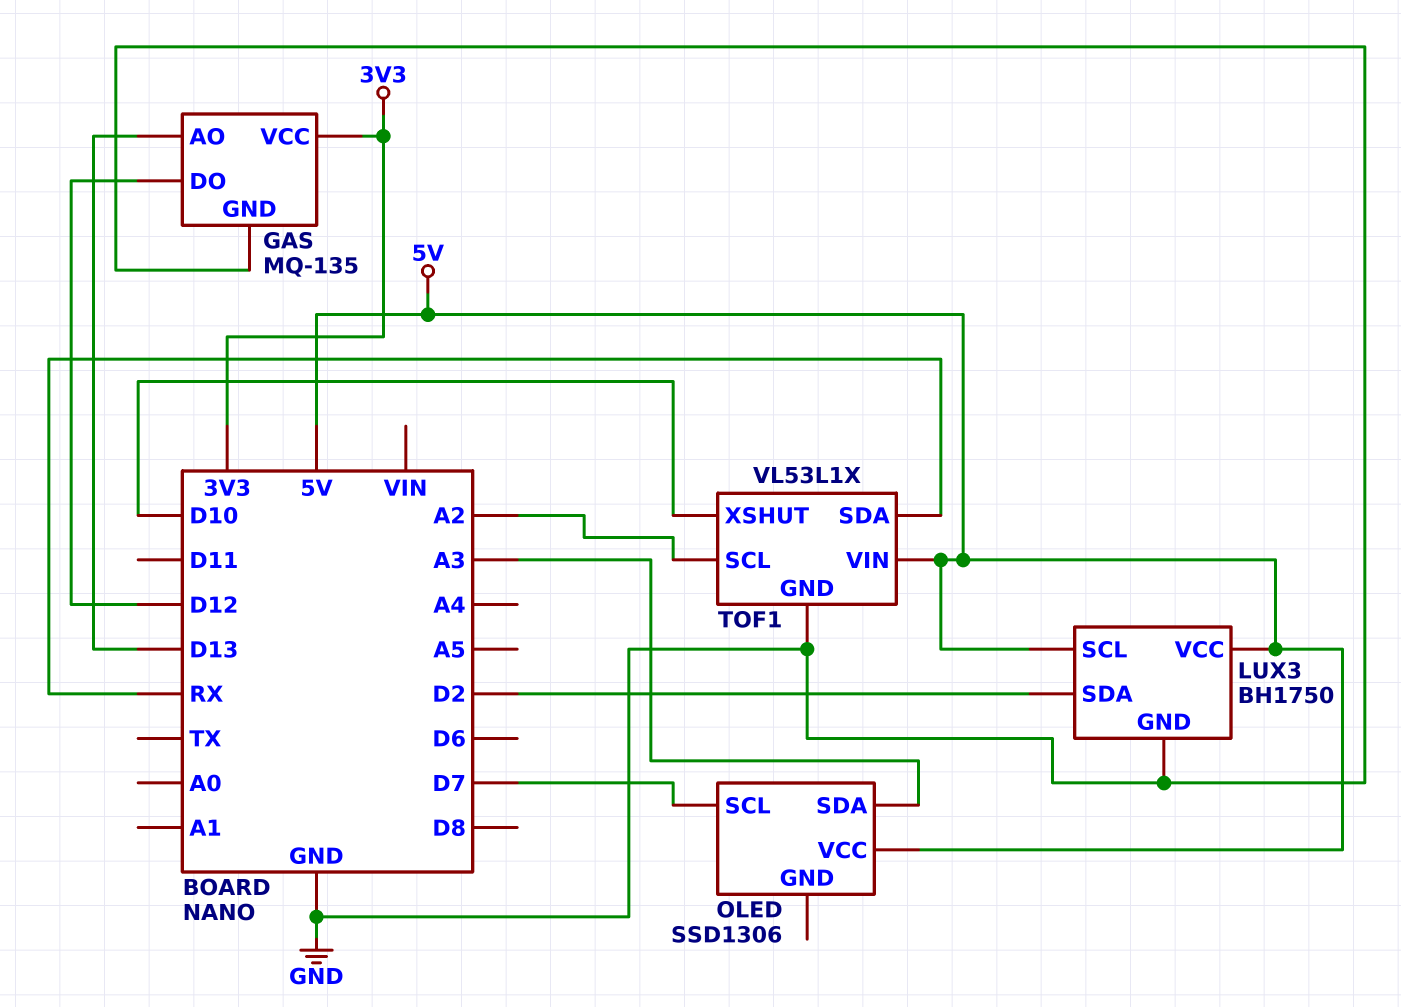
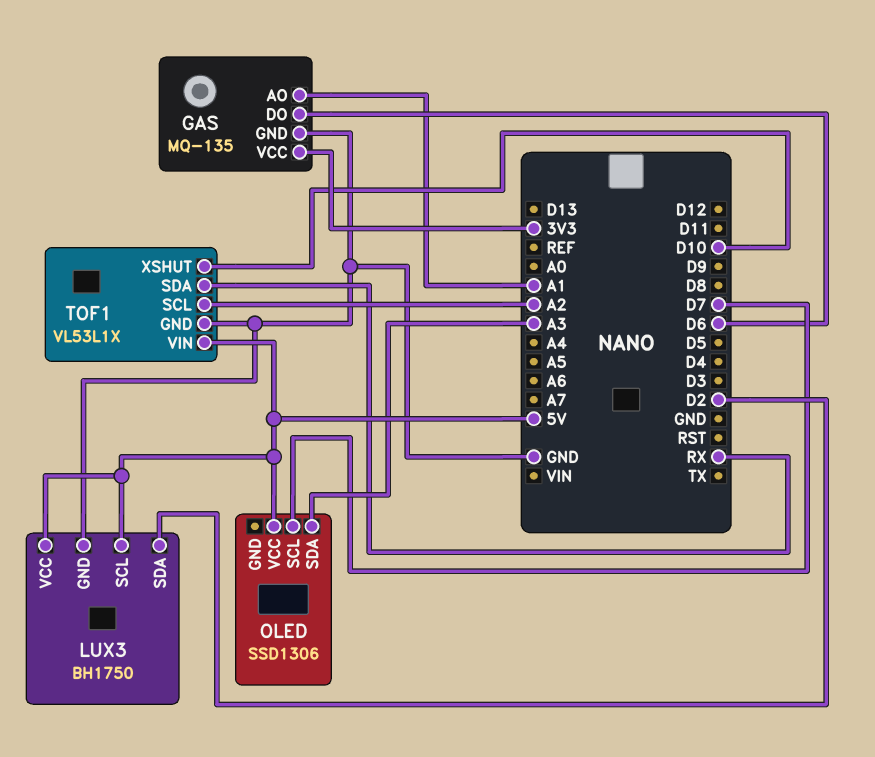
GAS pin AO: D13 -> A1
GAS pin DO: D12 -> D6

